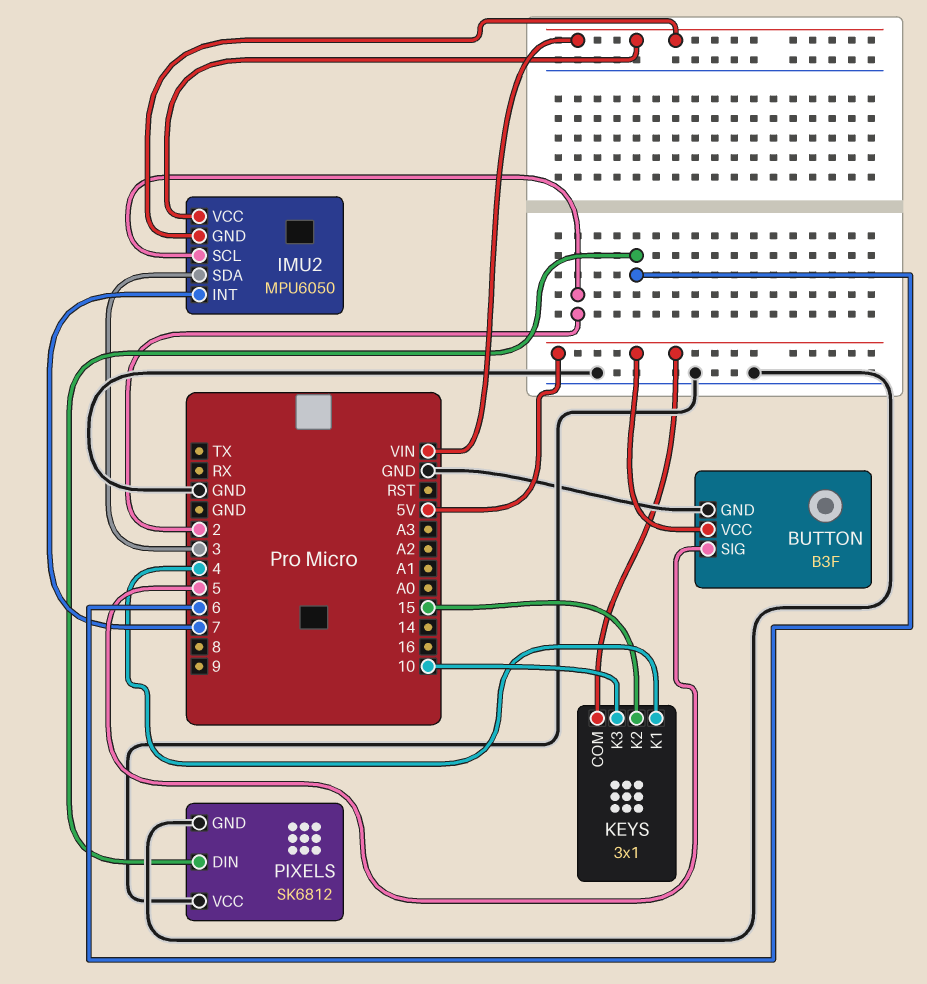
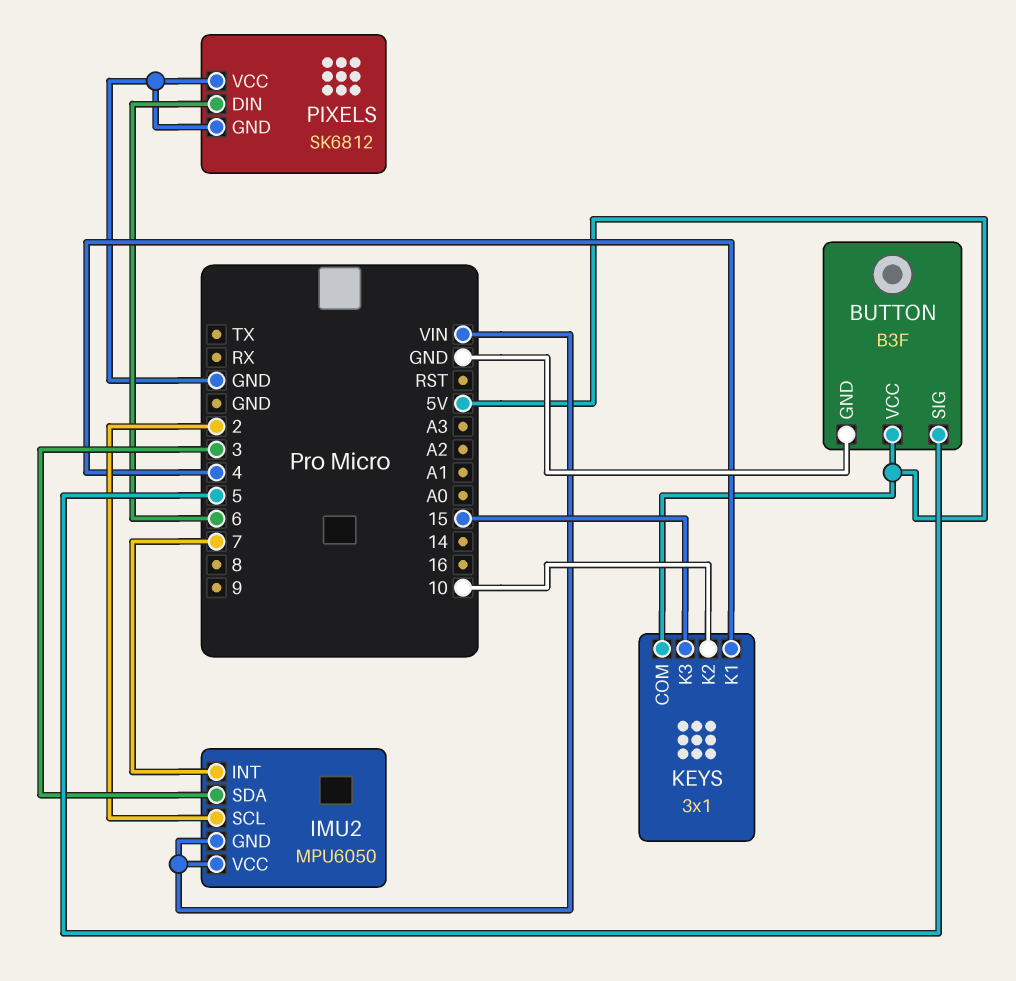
KEYS pin K2: 15 -> 10
KEYS pin K3: 10 -> 15

